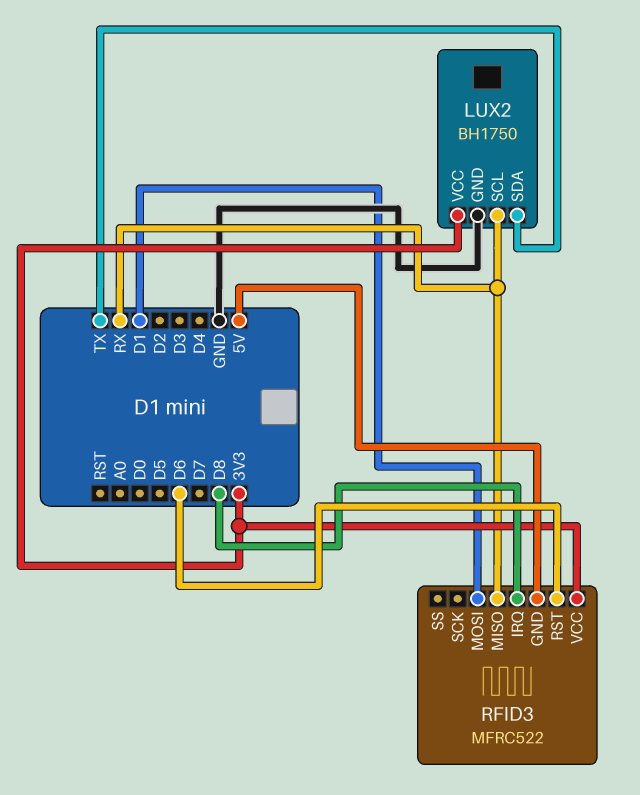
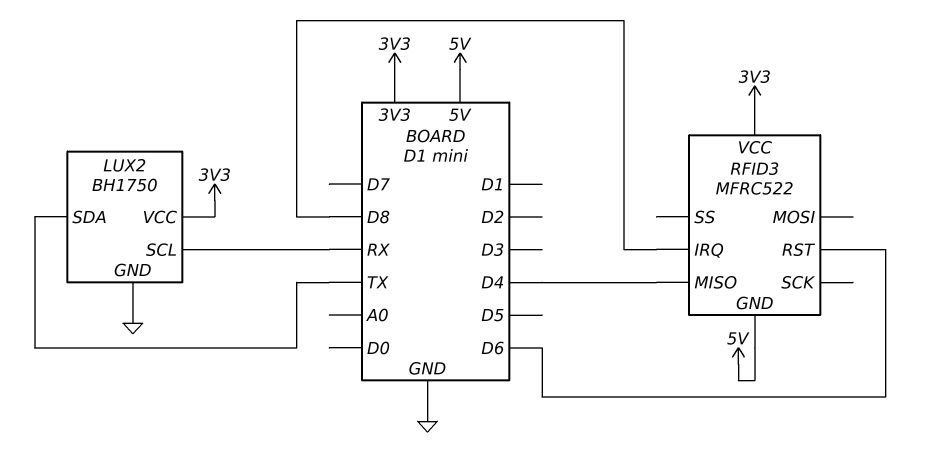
RFID3 pin MISO: RX -> D4
RFID3 pin MOSI: D1 -> none

